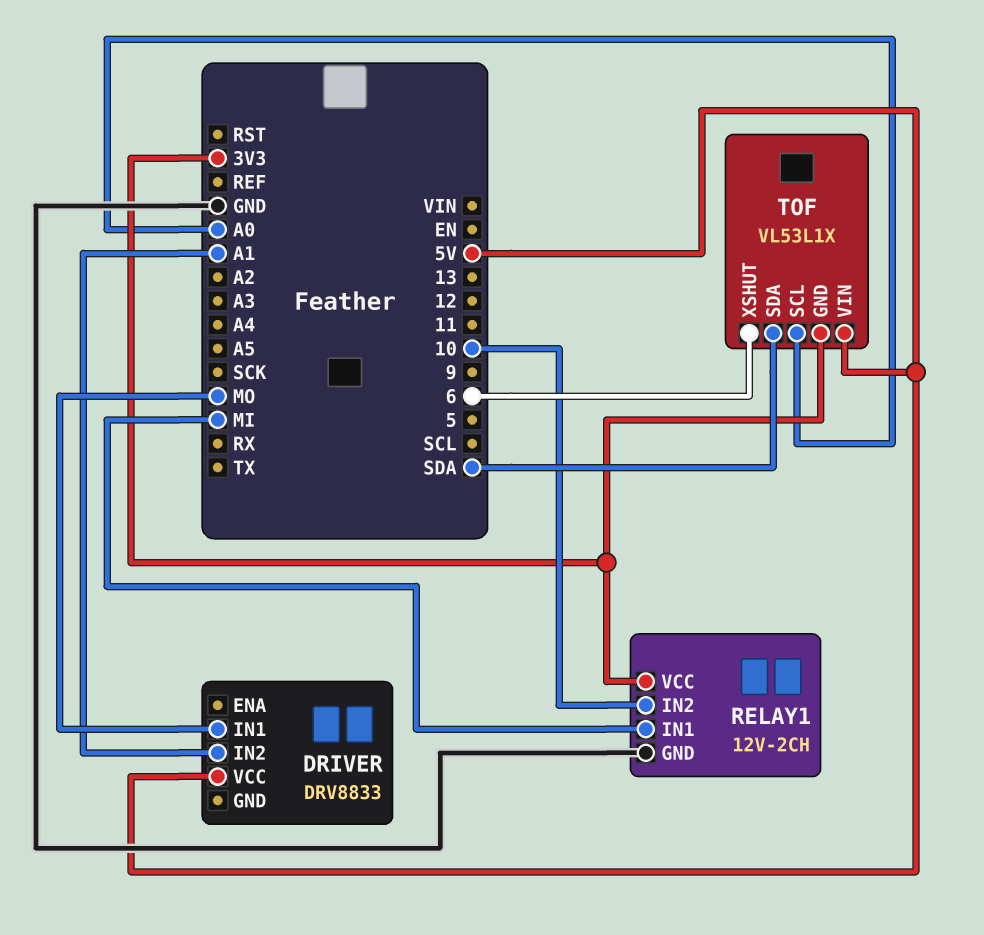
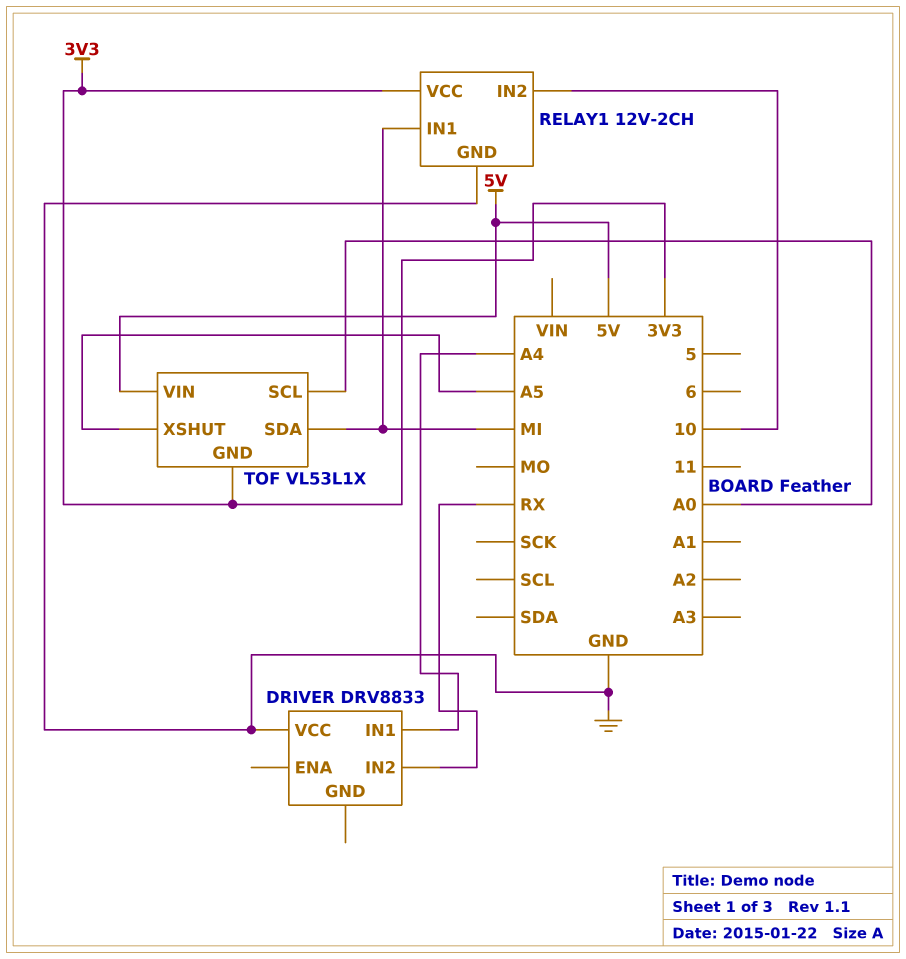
DRIVER pin IN1: MO -> A4
DRIVER pin IN2: A1 -> RX
DRIVER pin VCC: 5V -> GND
TOF pin SDA: SDA -> MI
TOF pin XSHUT: 6 -> A5

